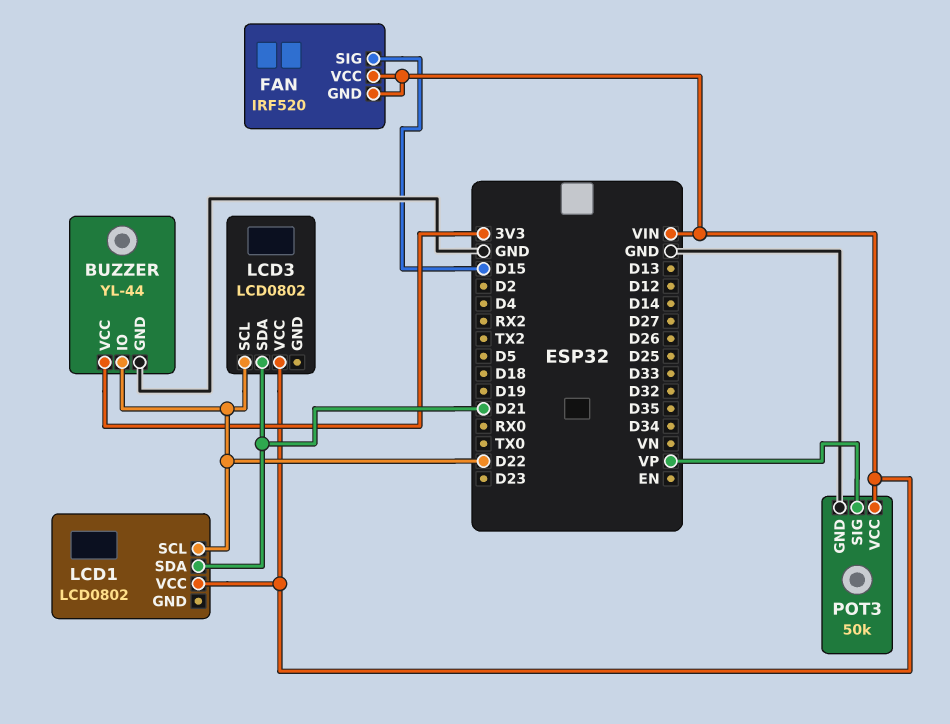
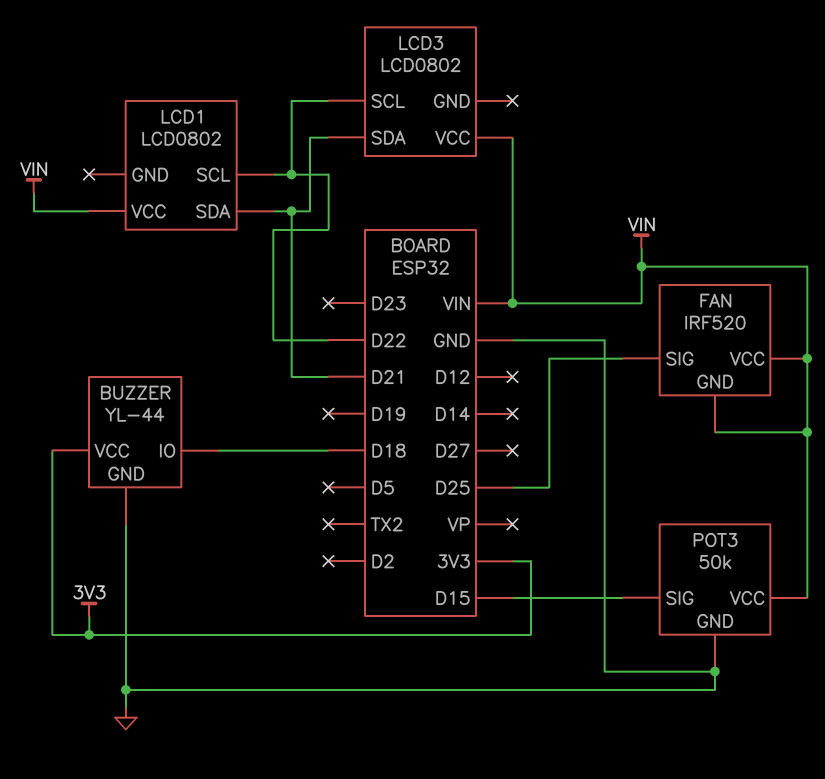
BUZZER pin IO: D22 -> D18
FAN pin SIG: D15 -> D25
POT3 pin SIG: VP -> D15

